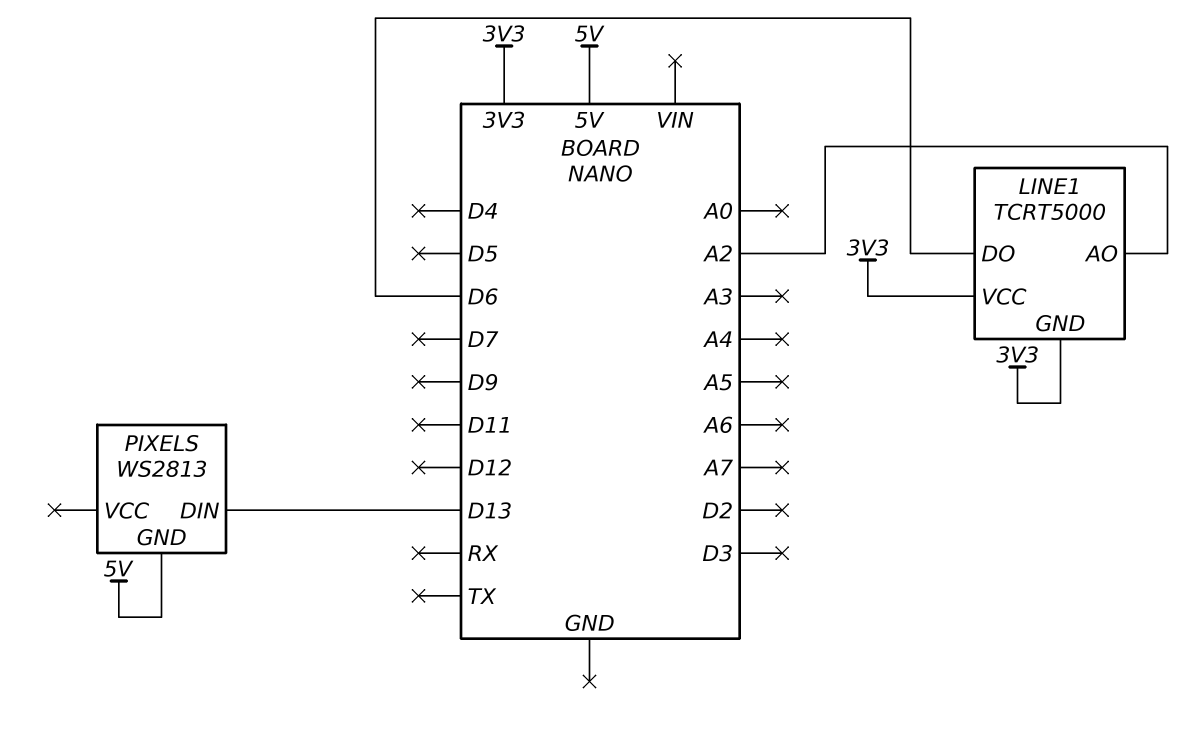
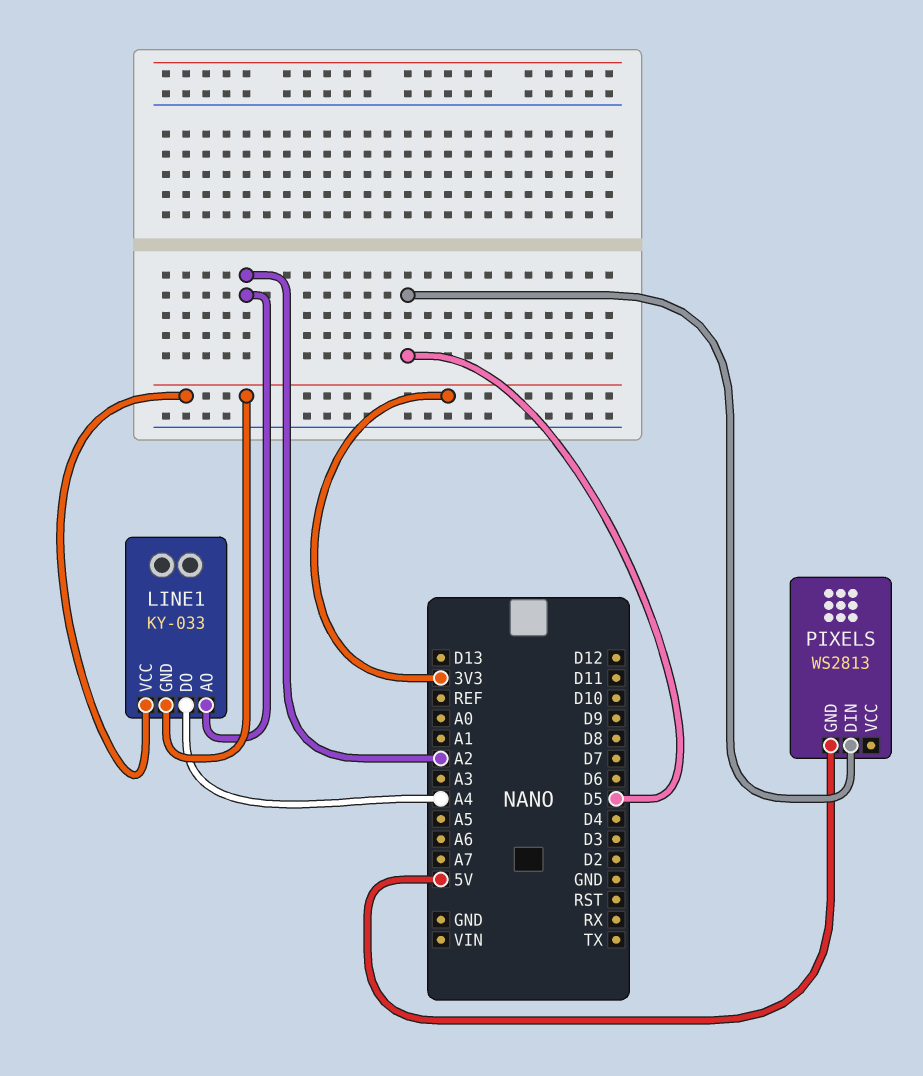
LINE1: TCRT5000 -> KY-033
LINE1 pin DO: D6 -> A4
PIXELS pin DIN: D13 -> D5

